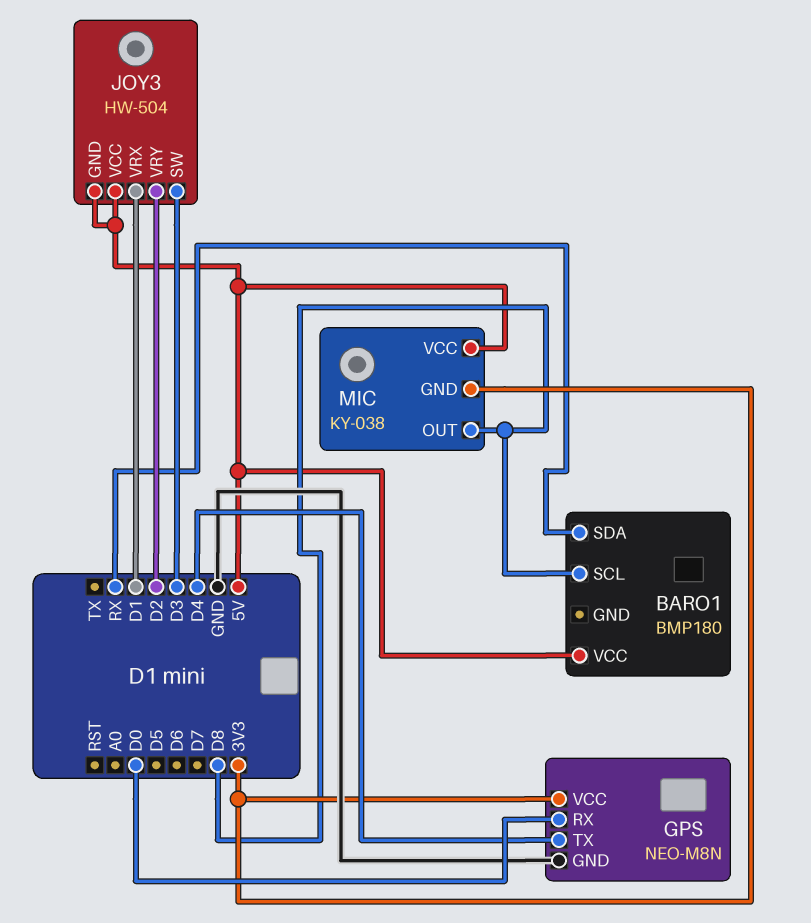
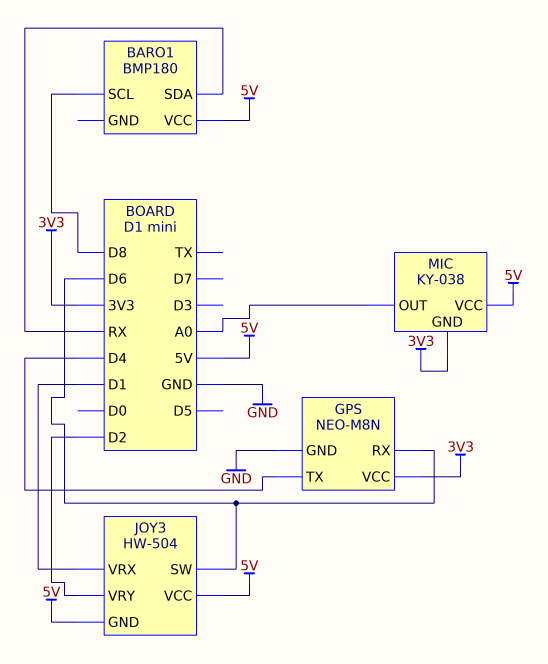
GPS pin RX: D0 -> D6
JOY3 pin SW: D3 -> D6
MIC pin OUT: D8 -> A0

